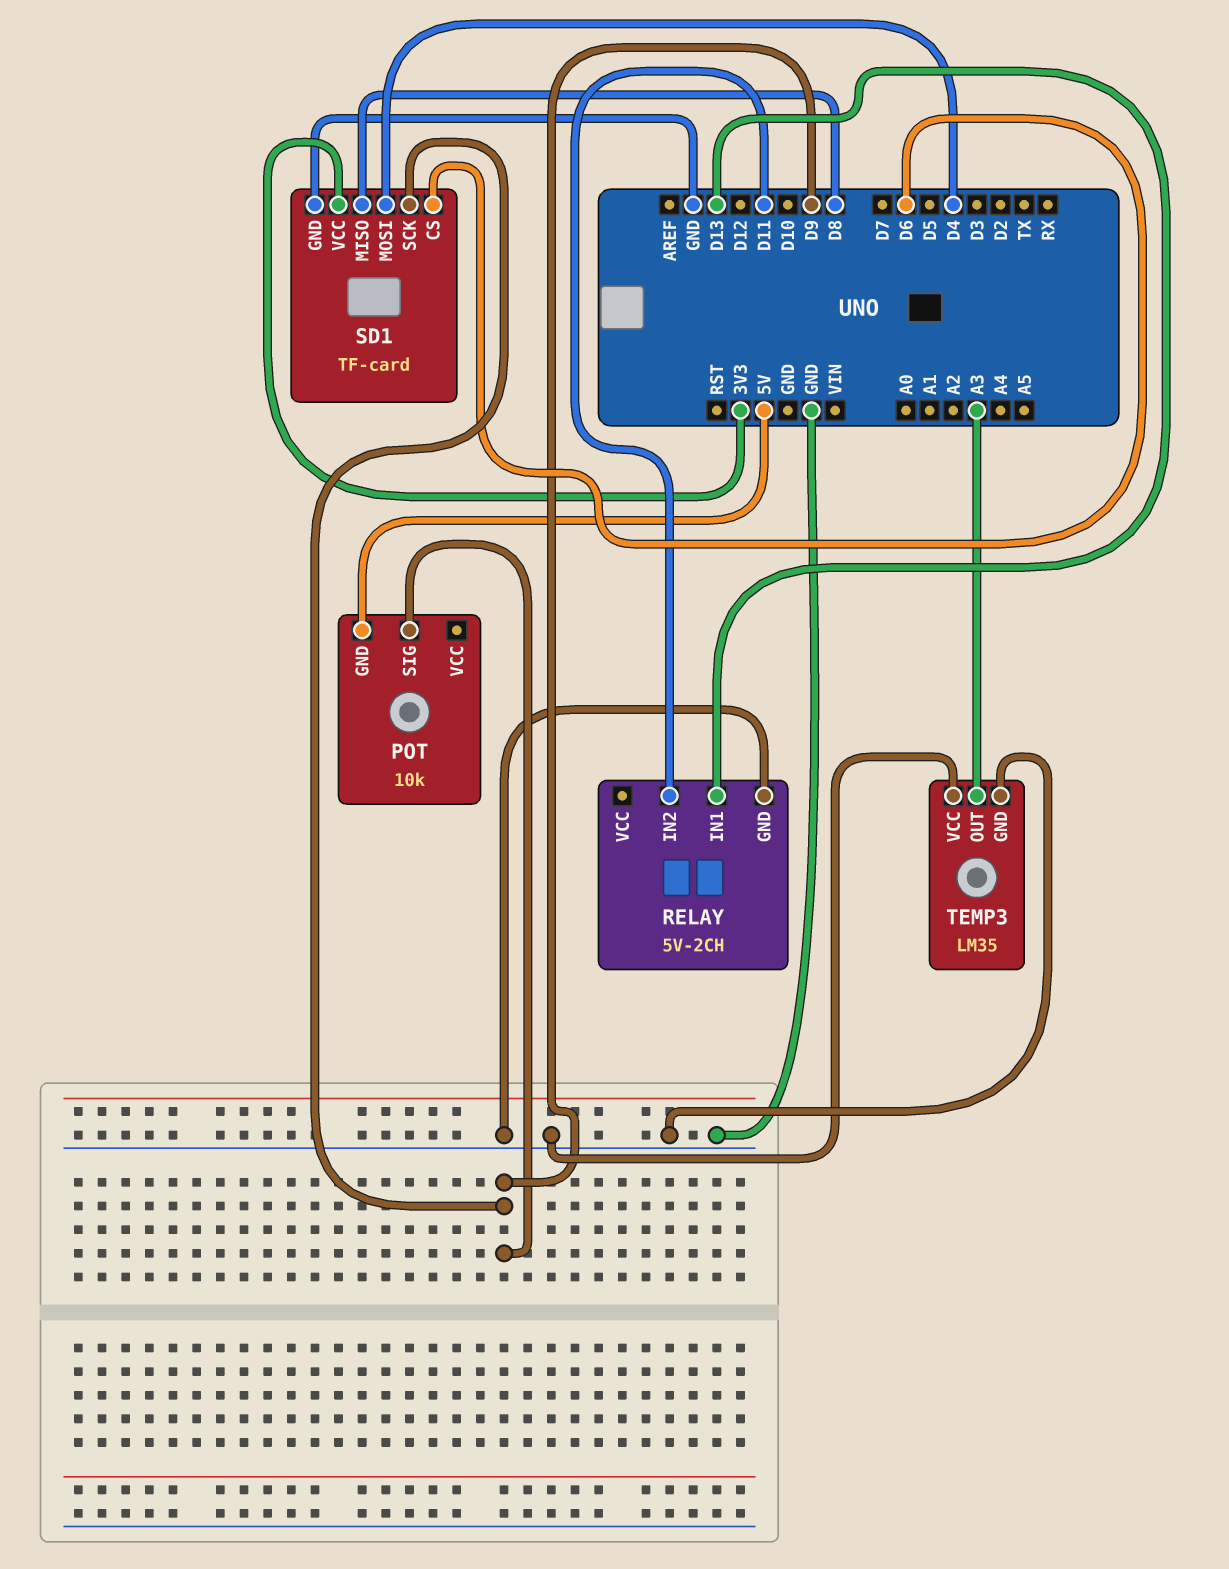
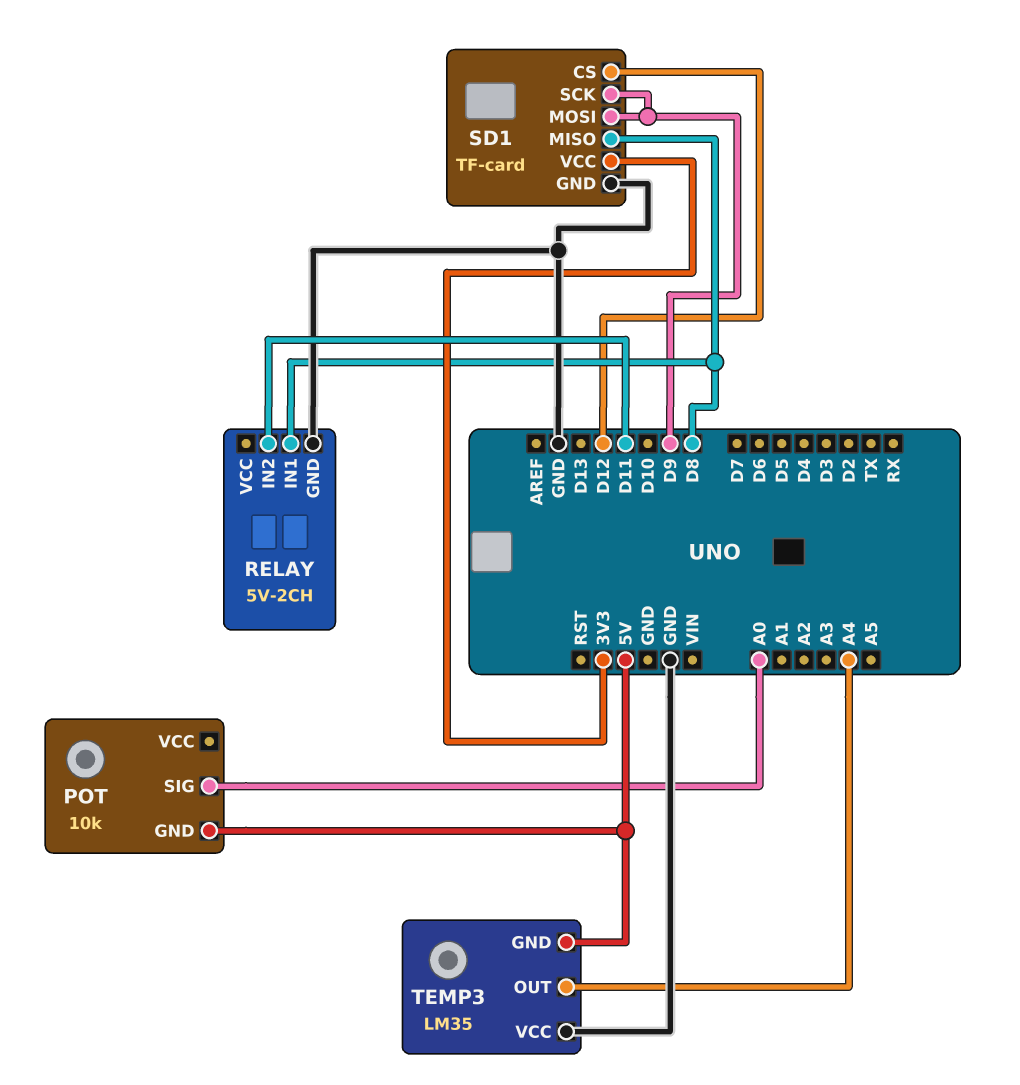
POT pin SIG: D9 -> A0
RELAY pin IN1: D13 -> D8
SD1 pin CS: D6 -> D12
SD1 pin MOSI: D4 -> D9
TEMP3 pin GND: GND -> 5V
TEMP3 pin OUT: A3 -> A4

